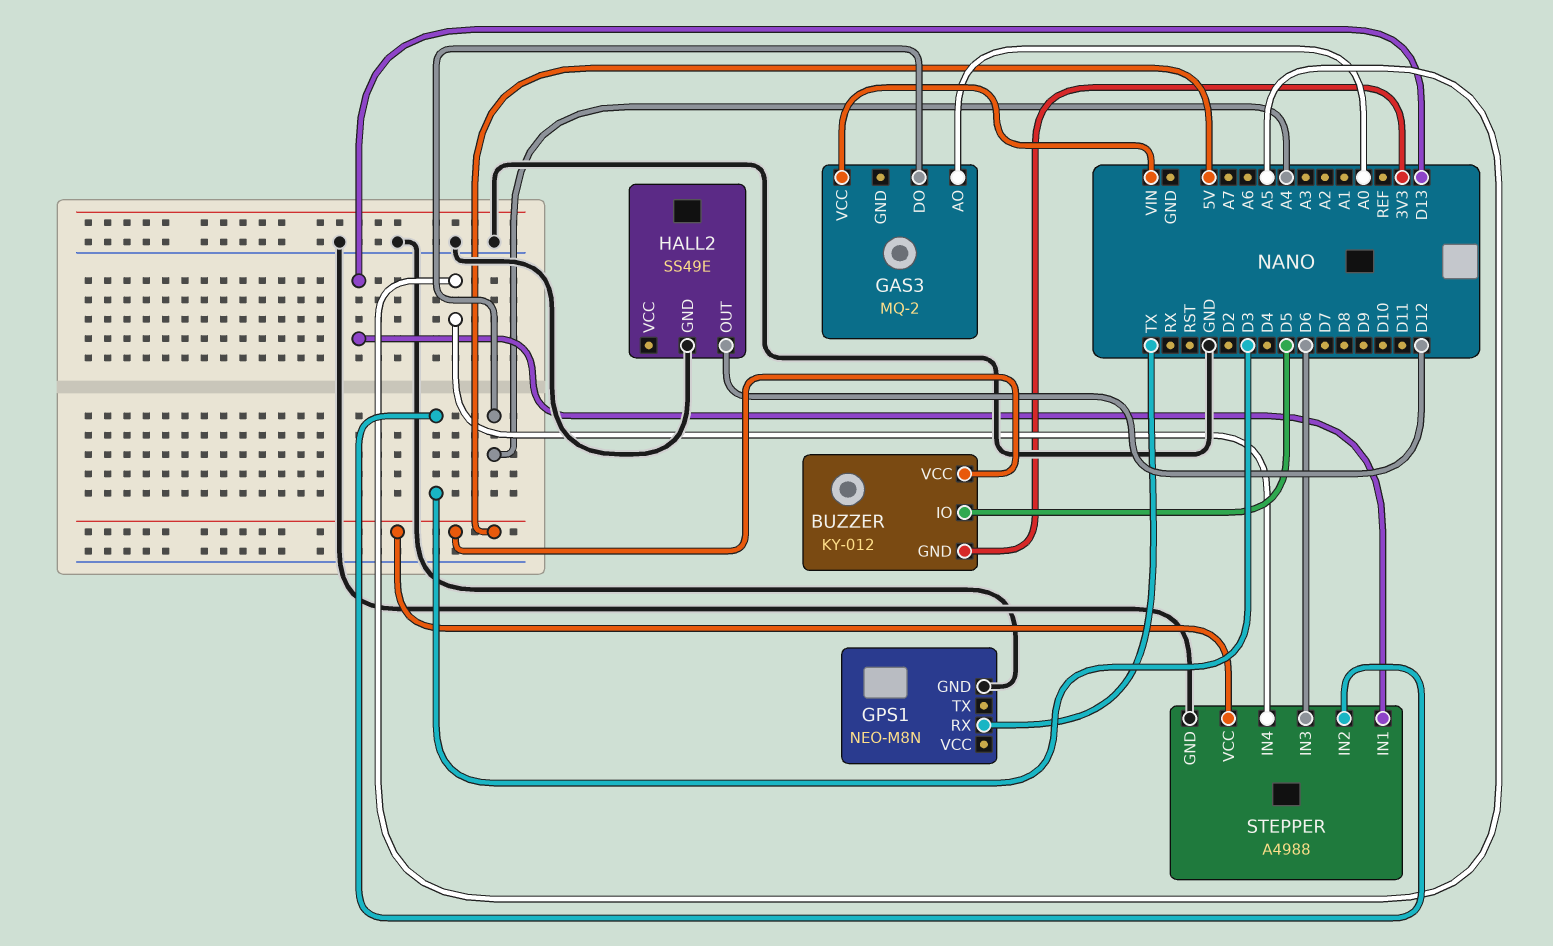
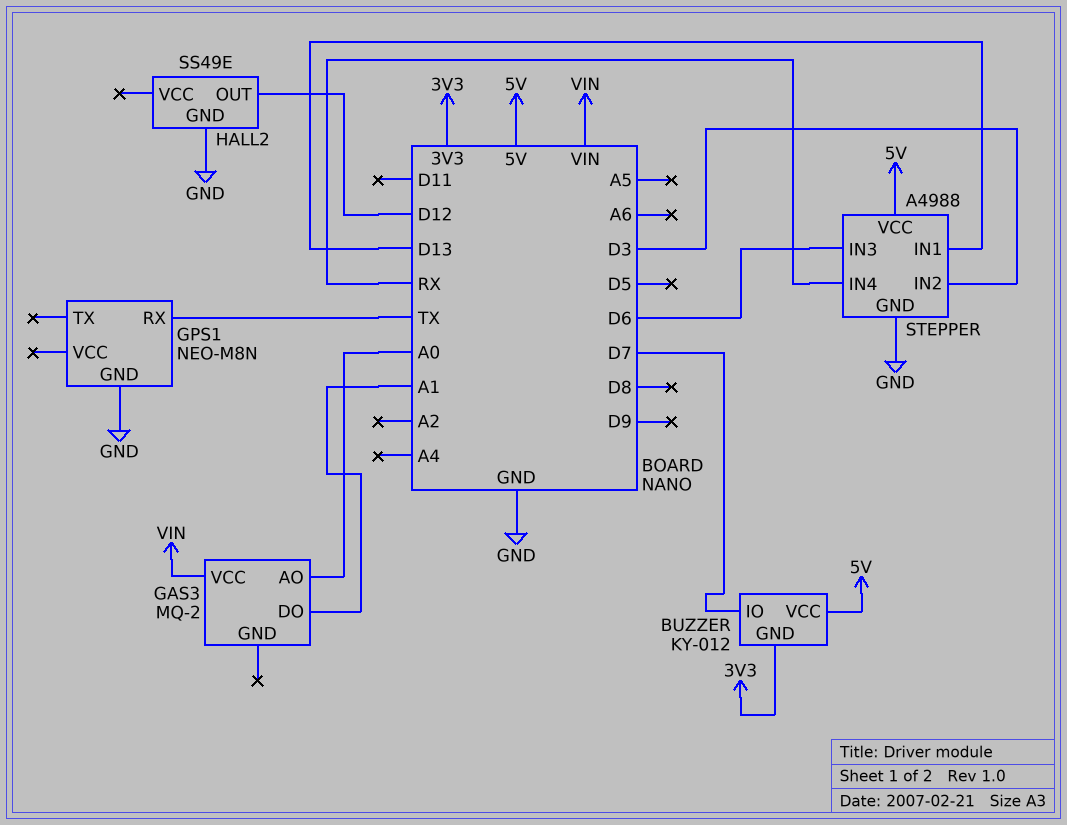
BUZZER pin IO: D5 -> D7
GAS3 pin DO: A4 -> A1
STEPPER pin IN4: A5 -> RX

